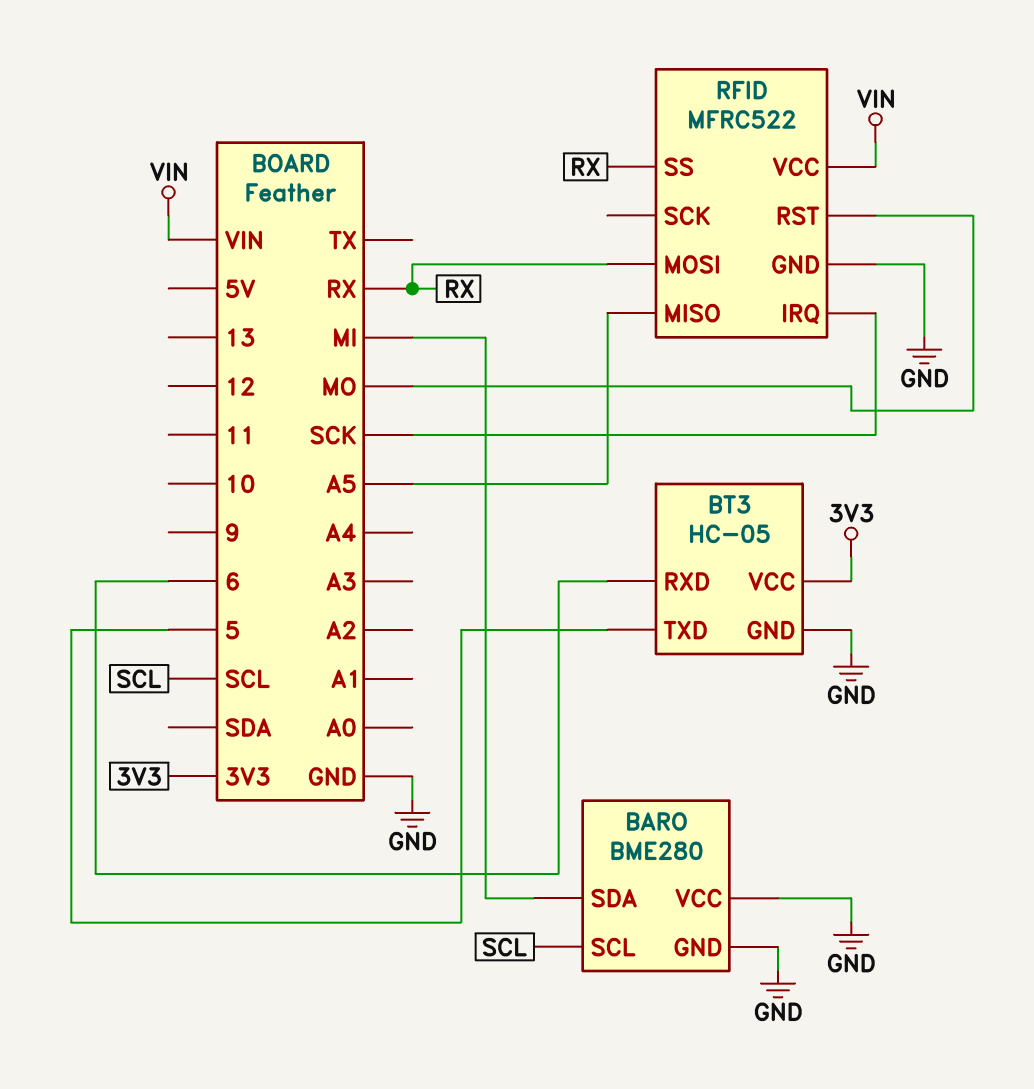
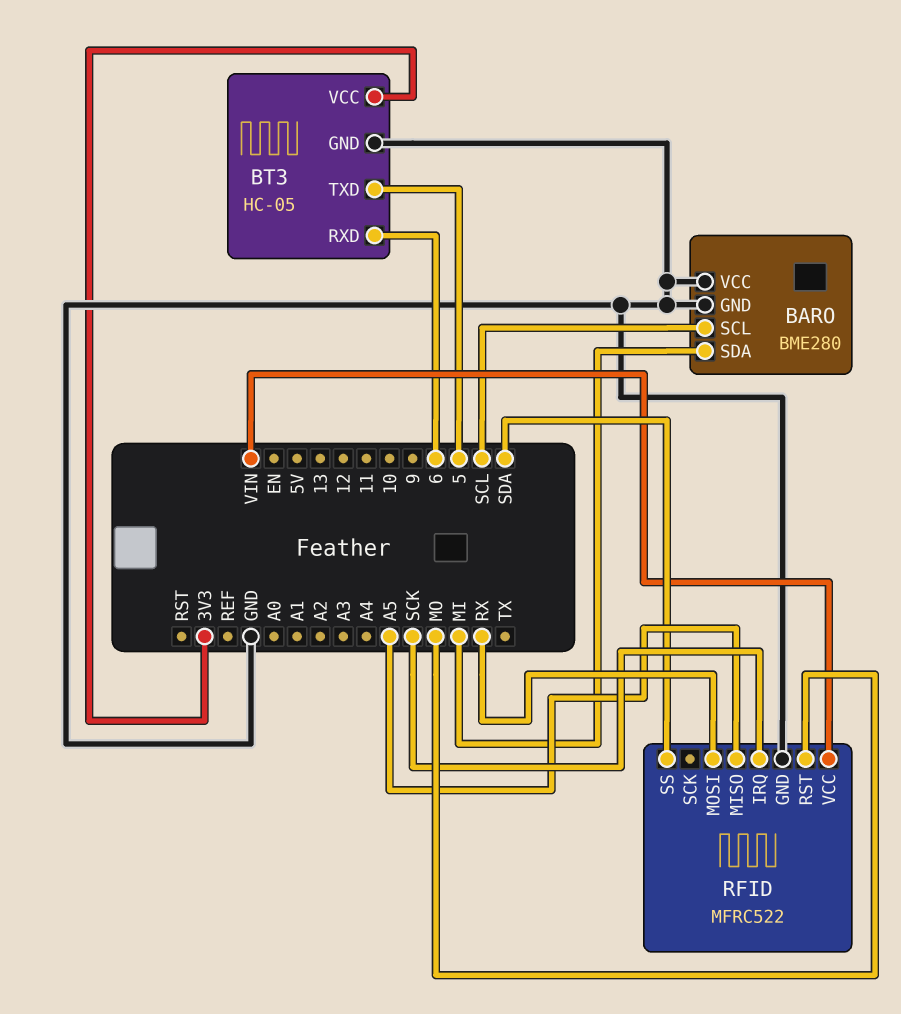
RFID pin SS: RX -> SDA

